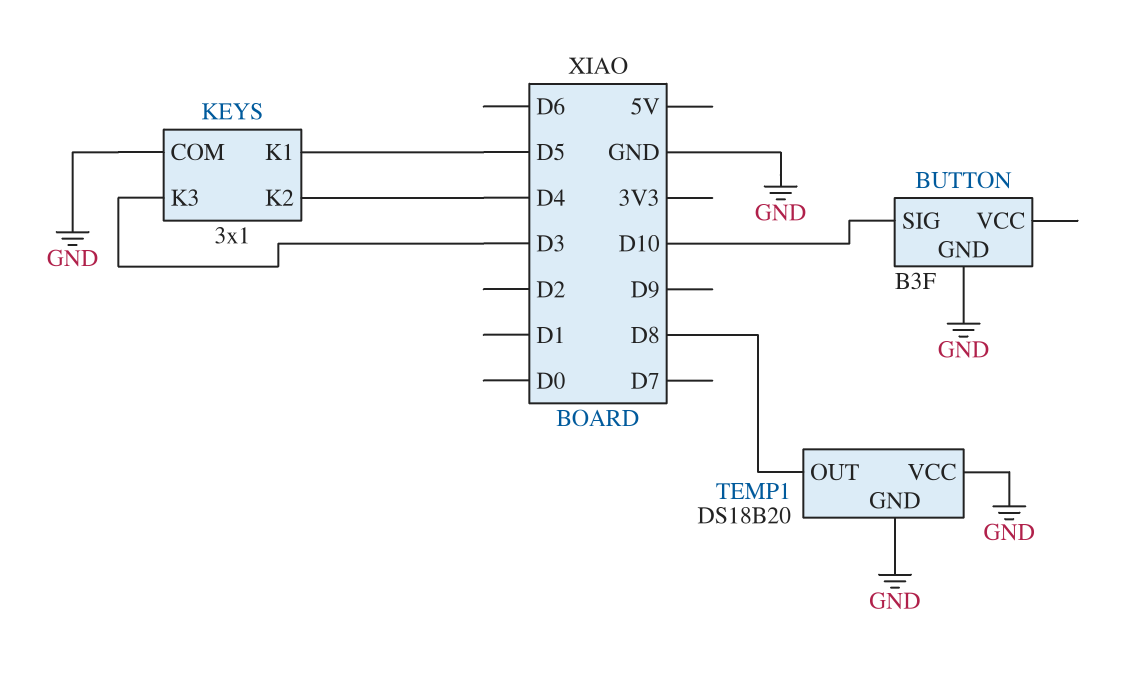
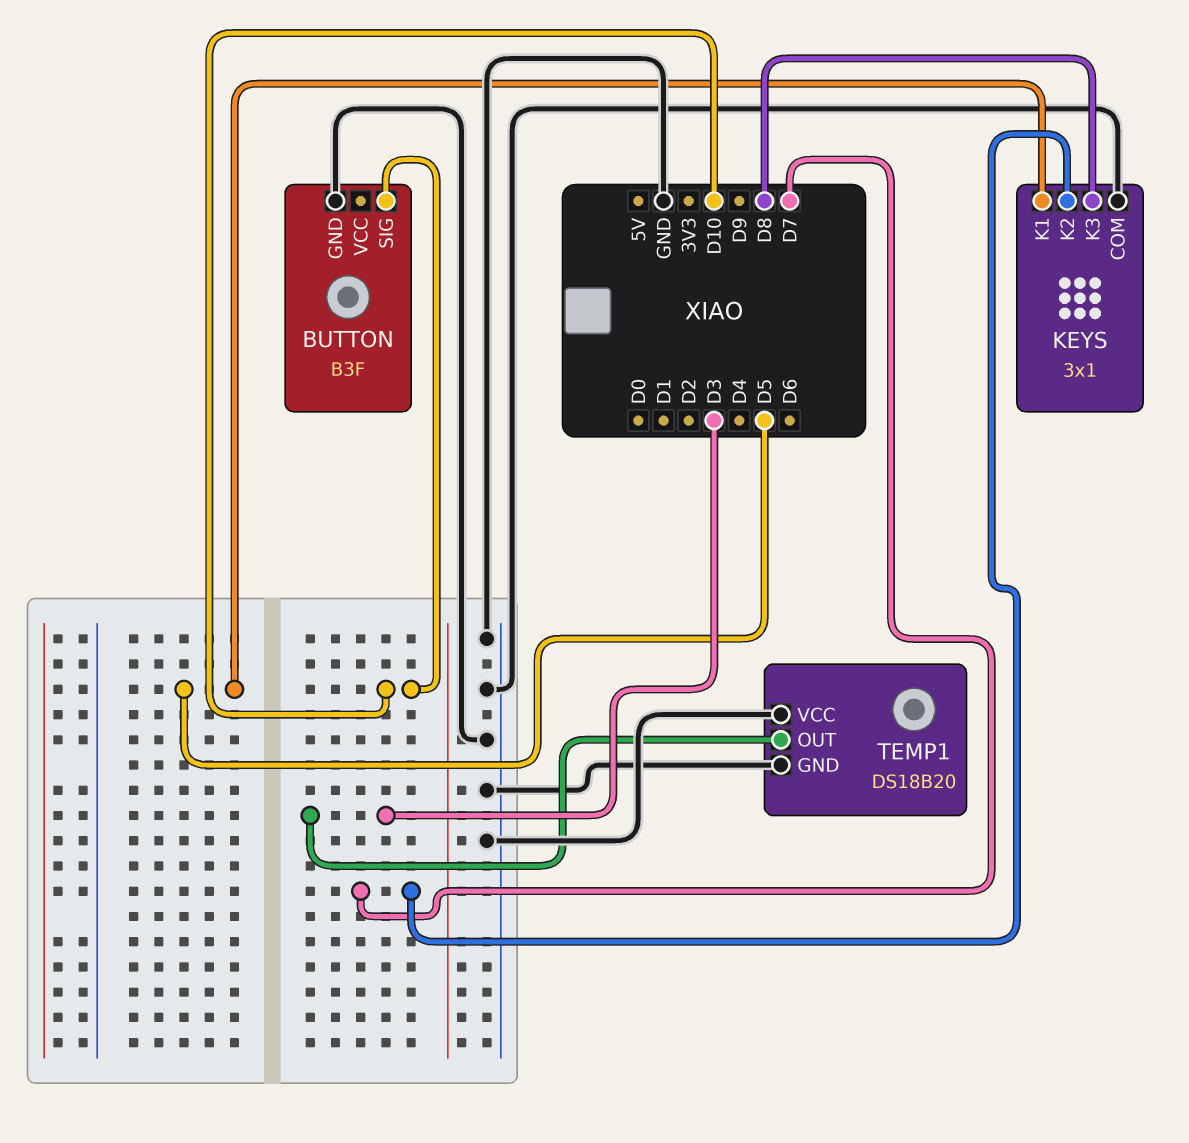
KEYS pin K2: D4 -> D7
KEYS pin K3: D3 -> D8
TEMP1 pin OUT: D8 -> D3

